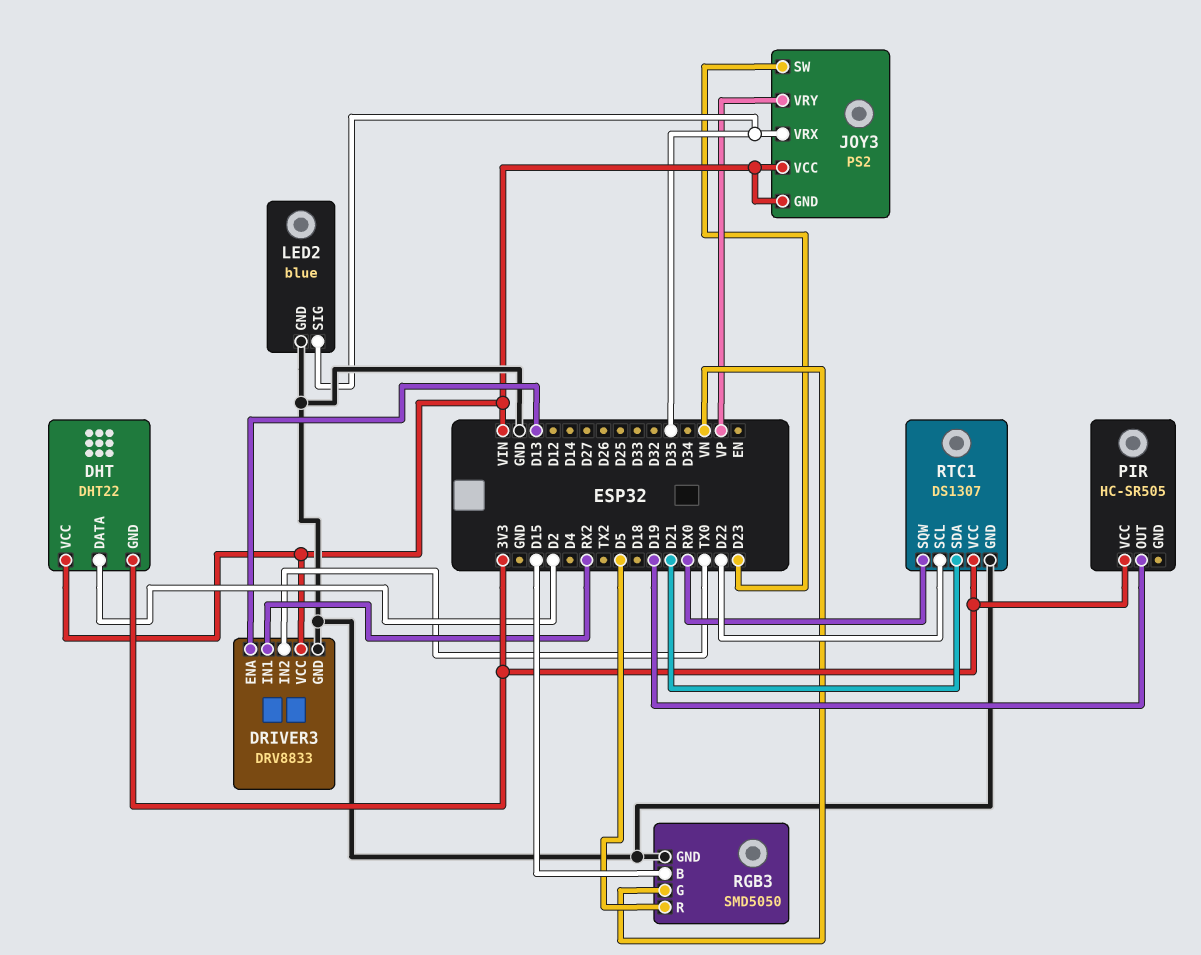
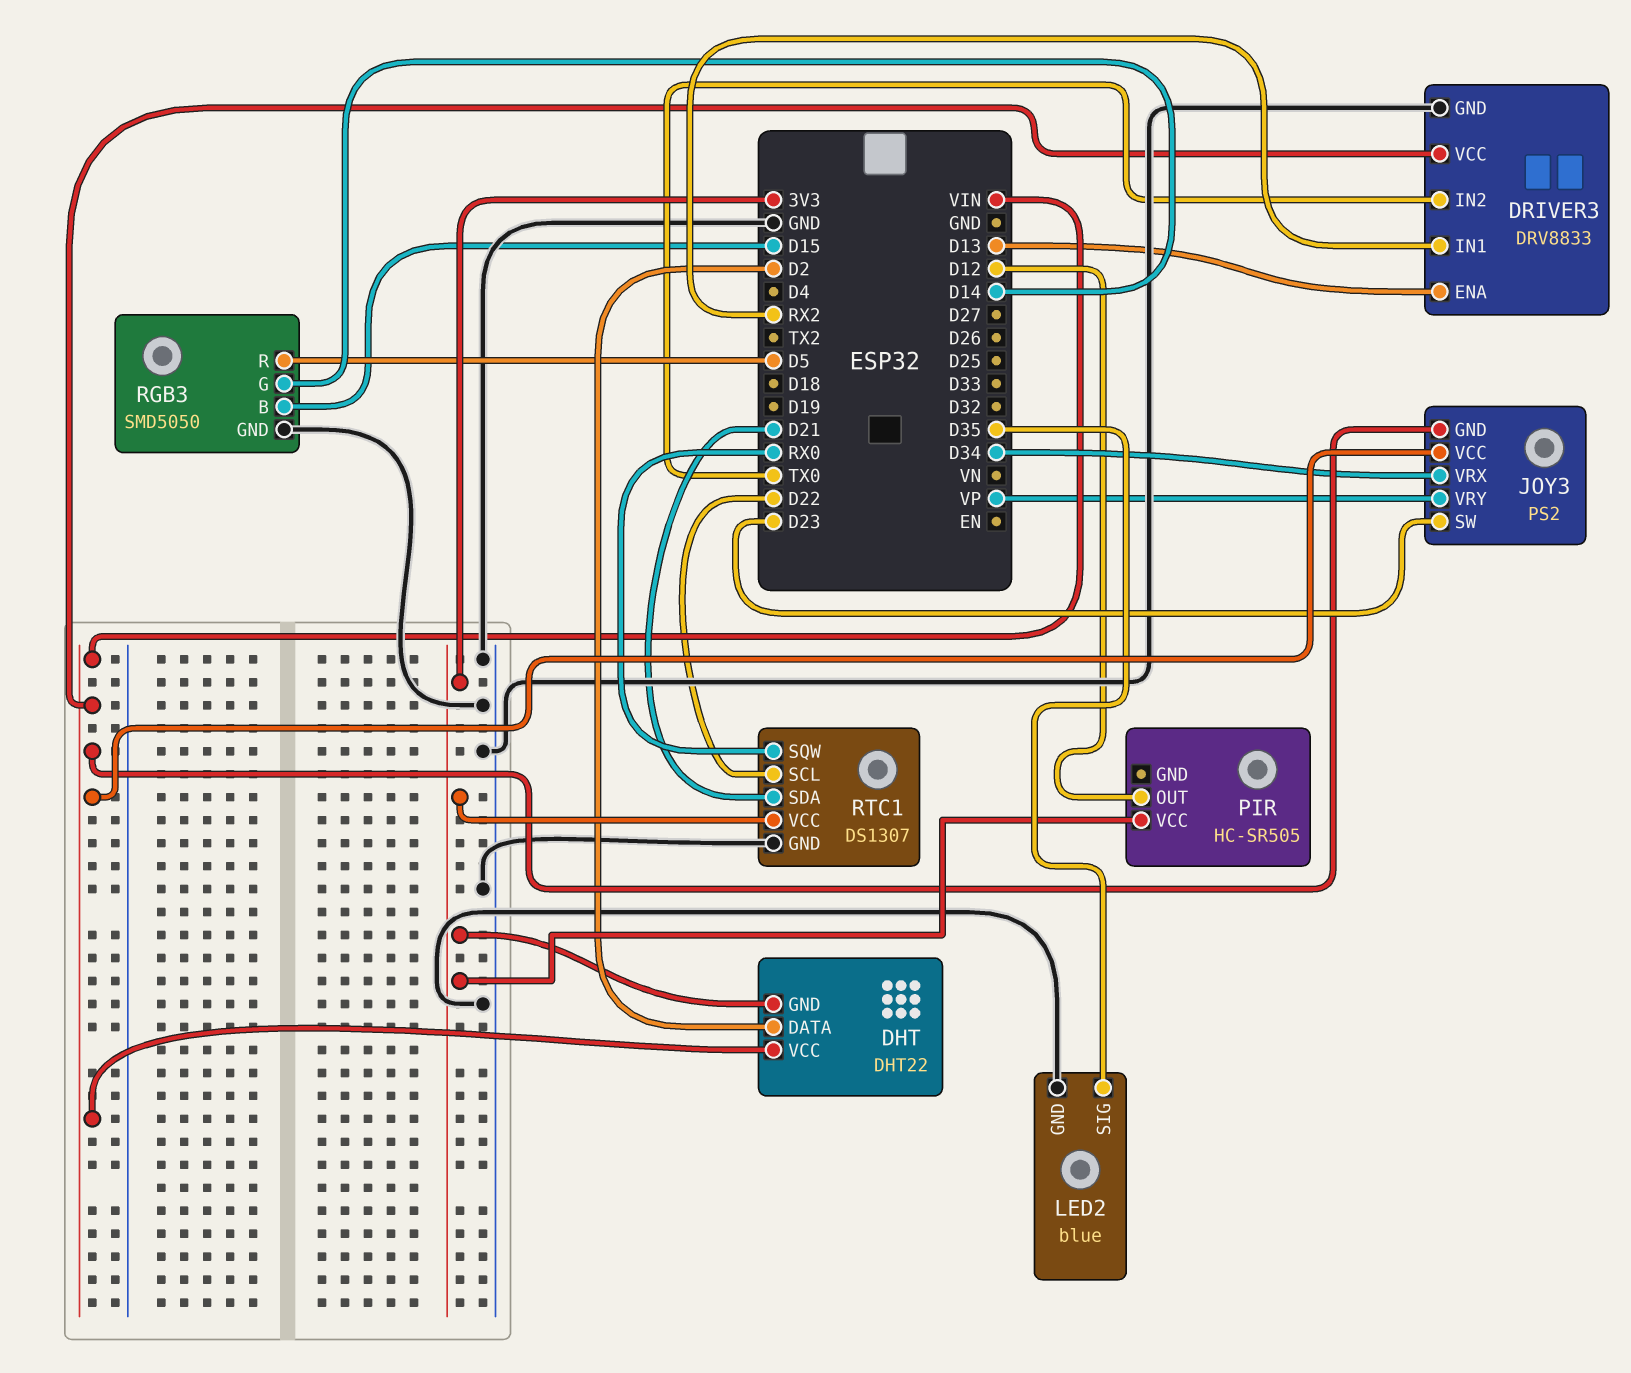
JOY3 pin VRX: D35 -> D34
PIR pin OUT: D19 -> D12
RGB3 pin G: VN -> D14

